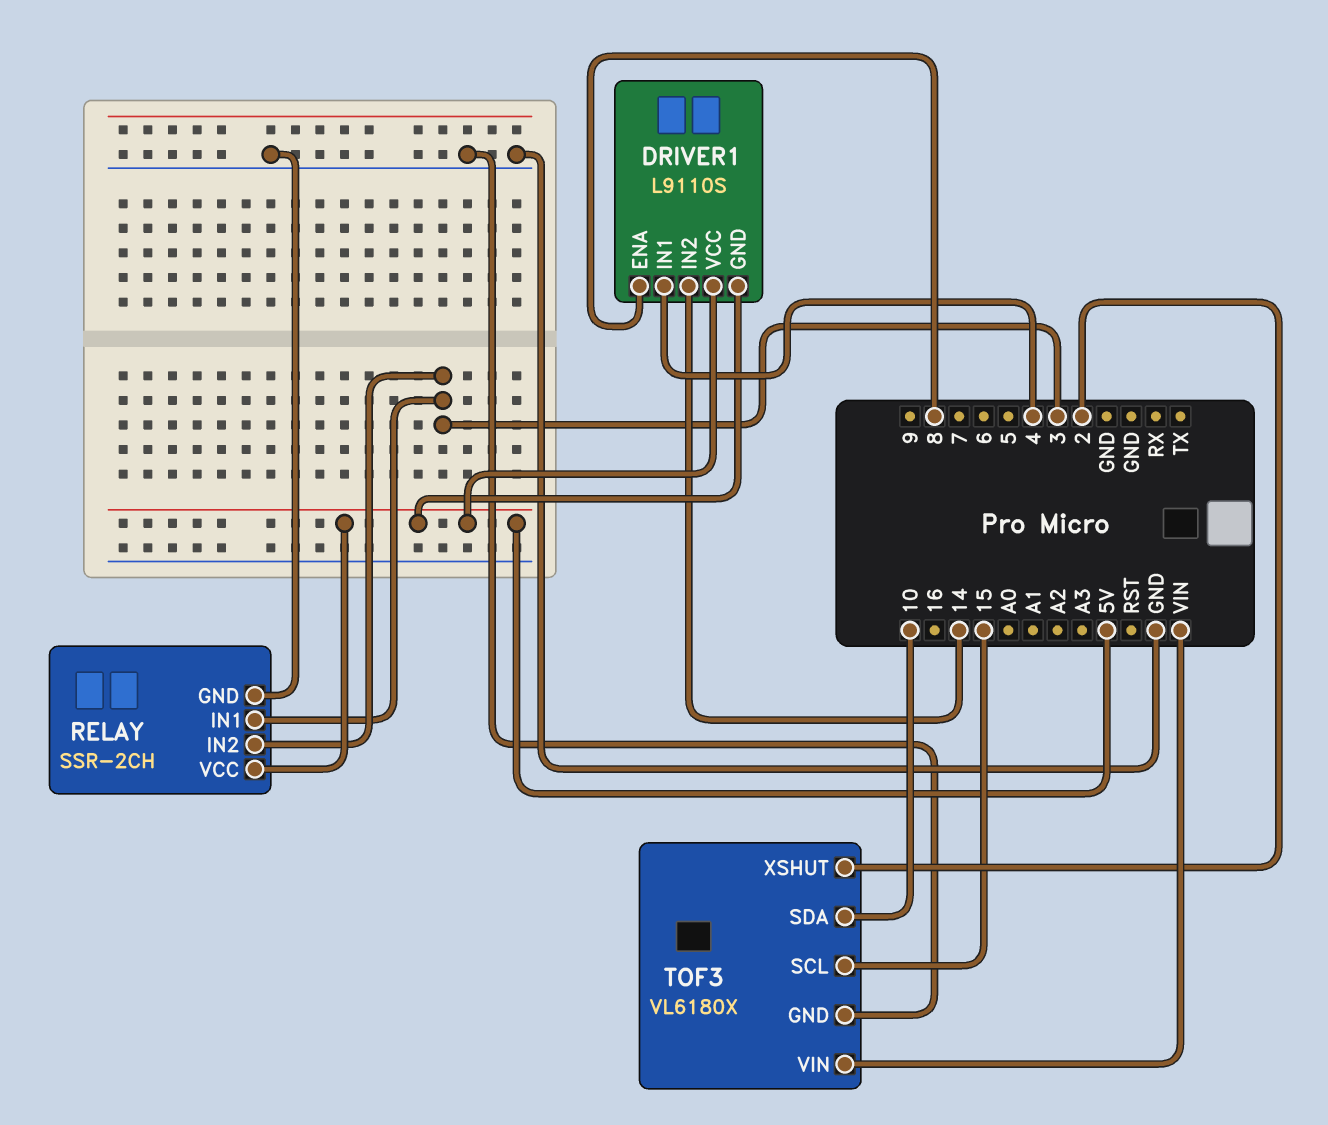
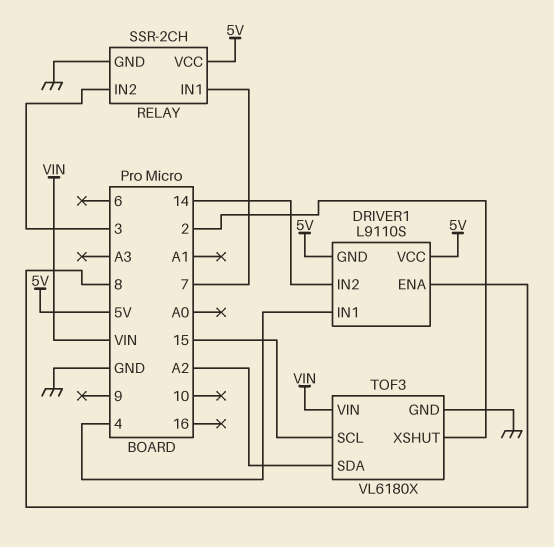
RELAY pin IN1: 3 -> 7
TOF3 pin SDA: 10 -> A2

